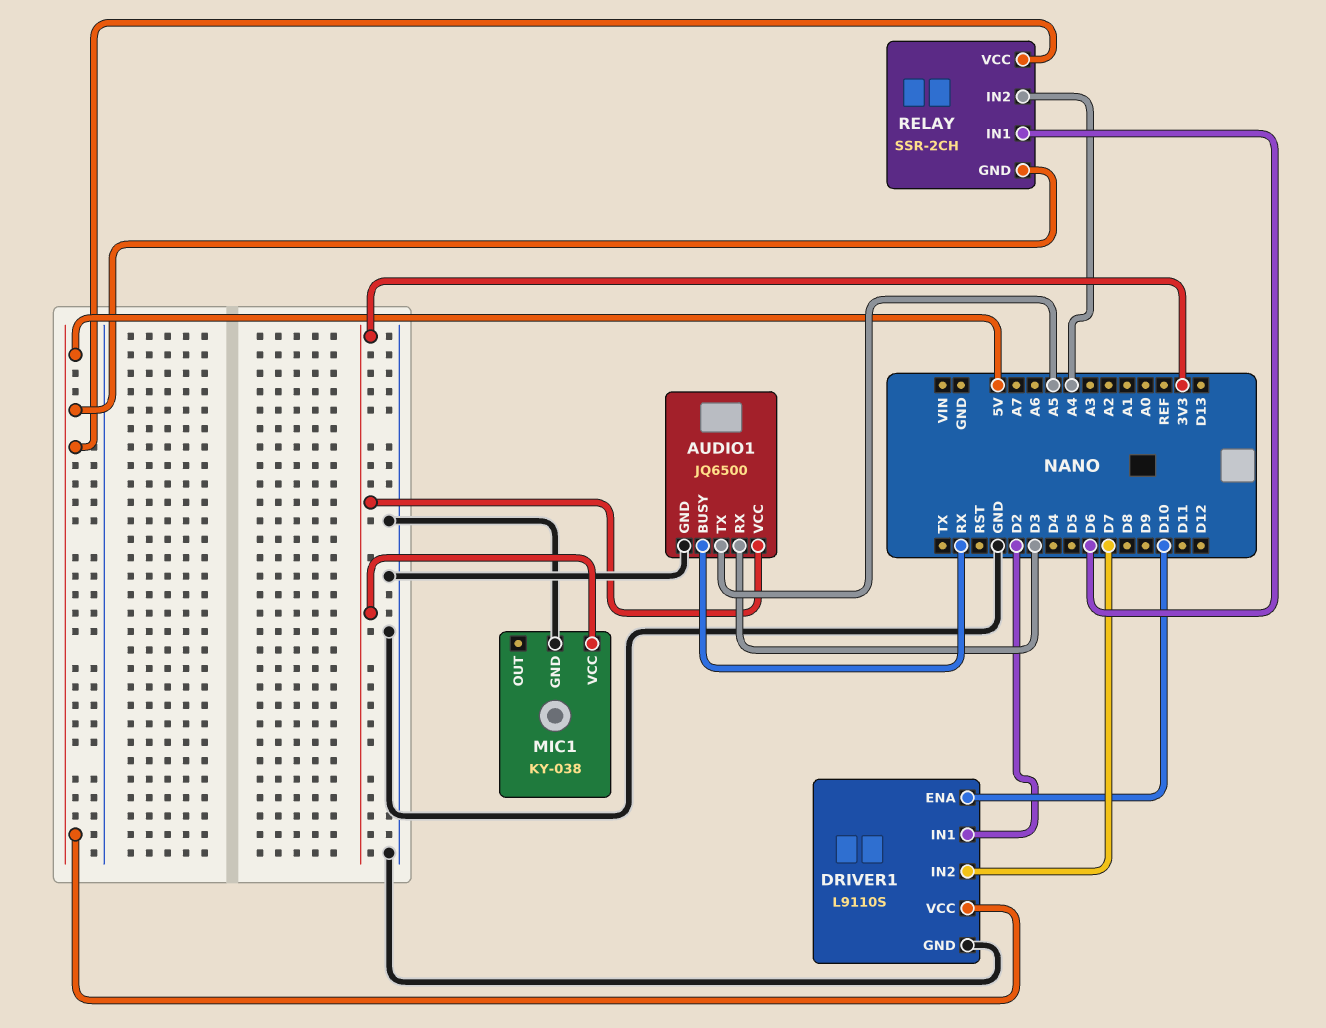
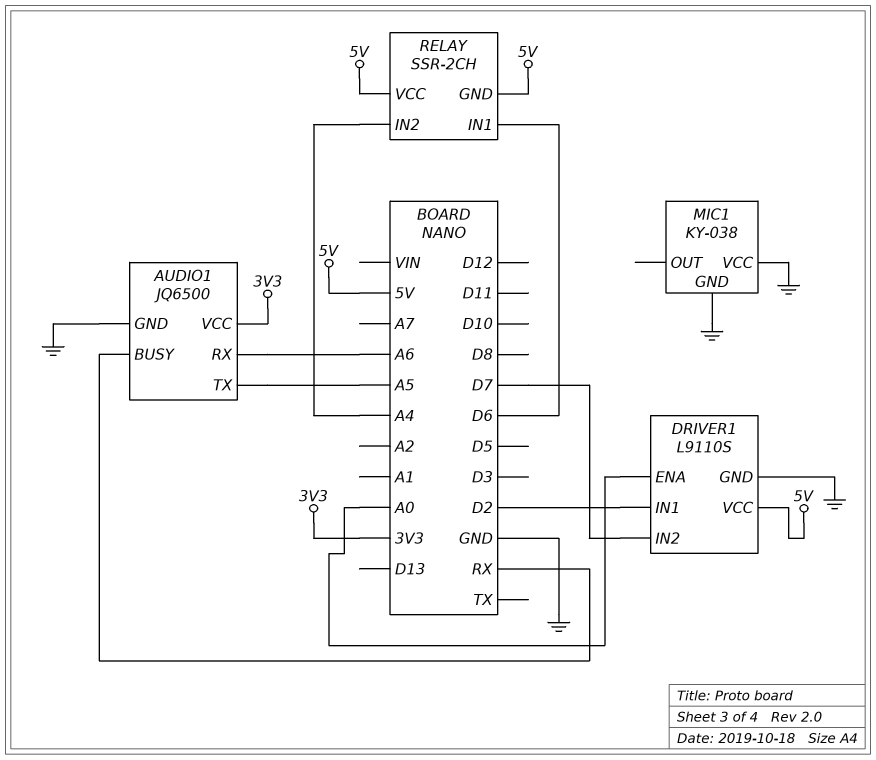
AUDIO1 pin RX: D3 -> A6
DRIVER1 pin ENA: D10 -> A0
MIC1 pin VCC: 3V3 -> GND

